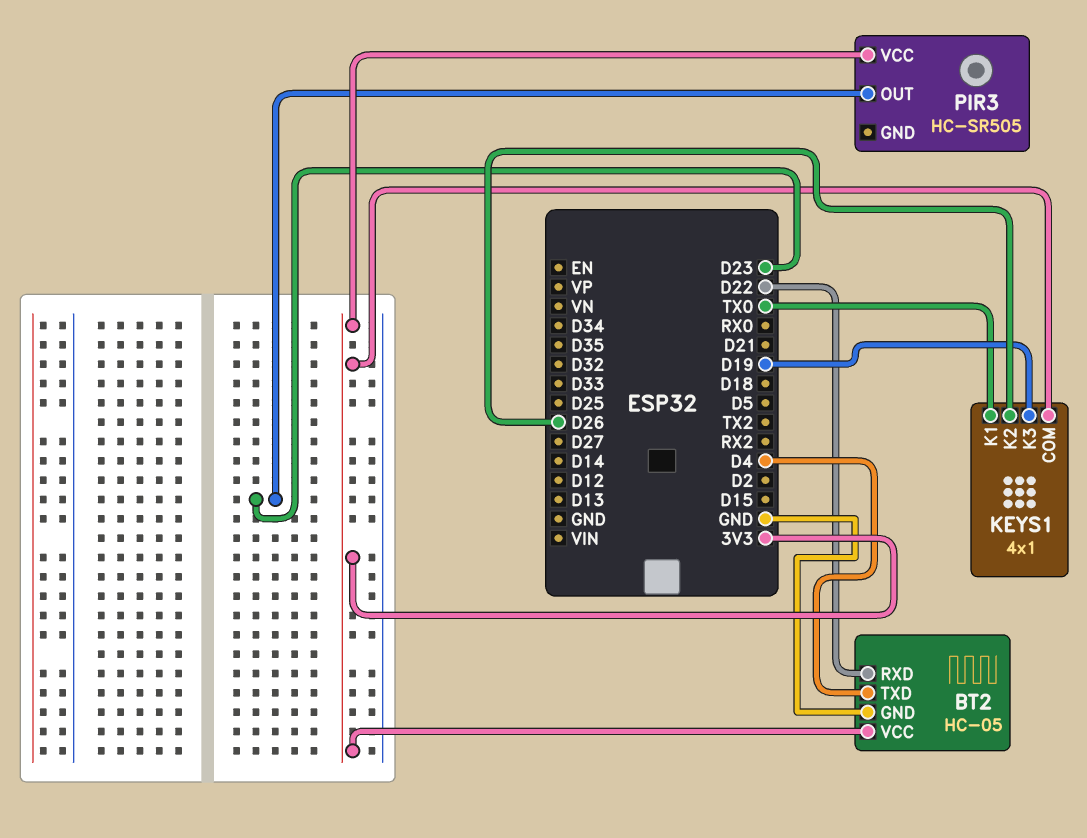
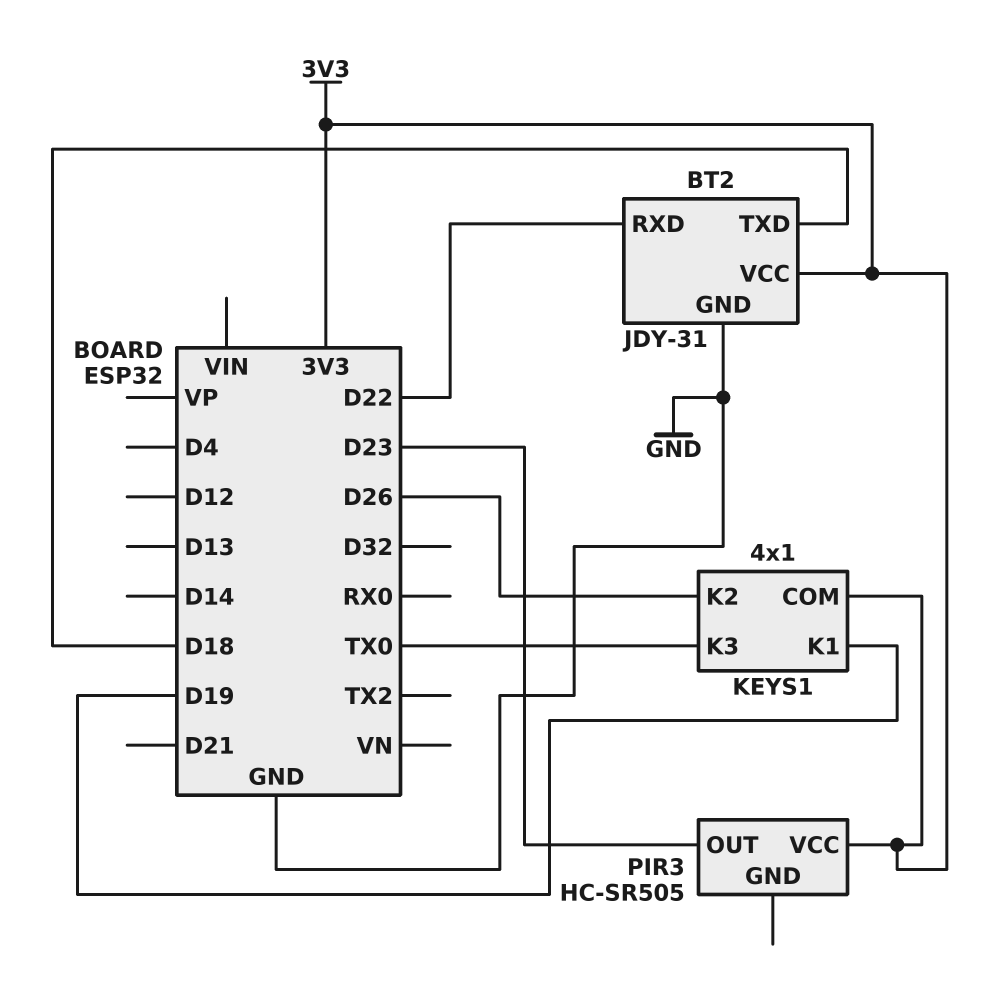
BT2: HC-05 -> JDY-31
BT2 pin TXD: D4 -> D18
KEYS1 pin K1: TX0 -> D19
KEYS1 pin K3: D19 -> TX0

